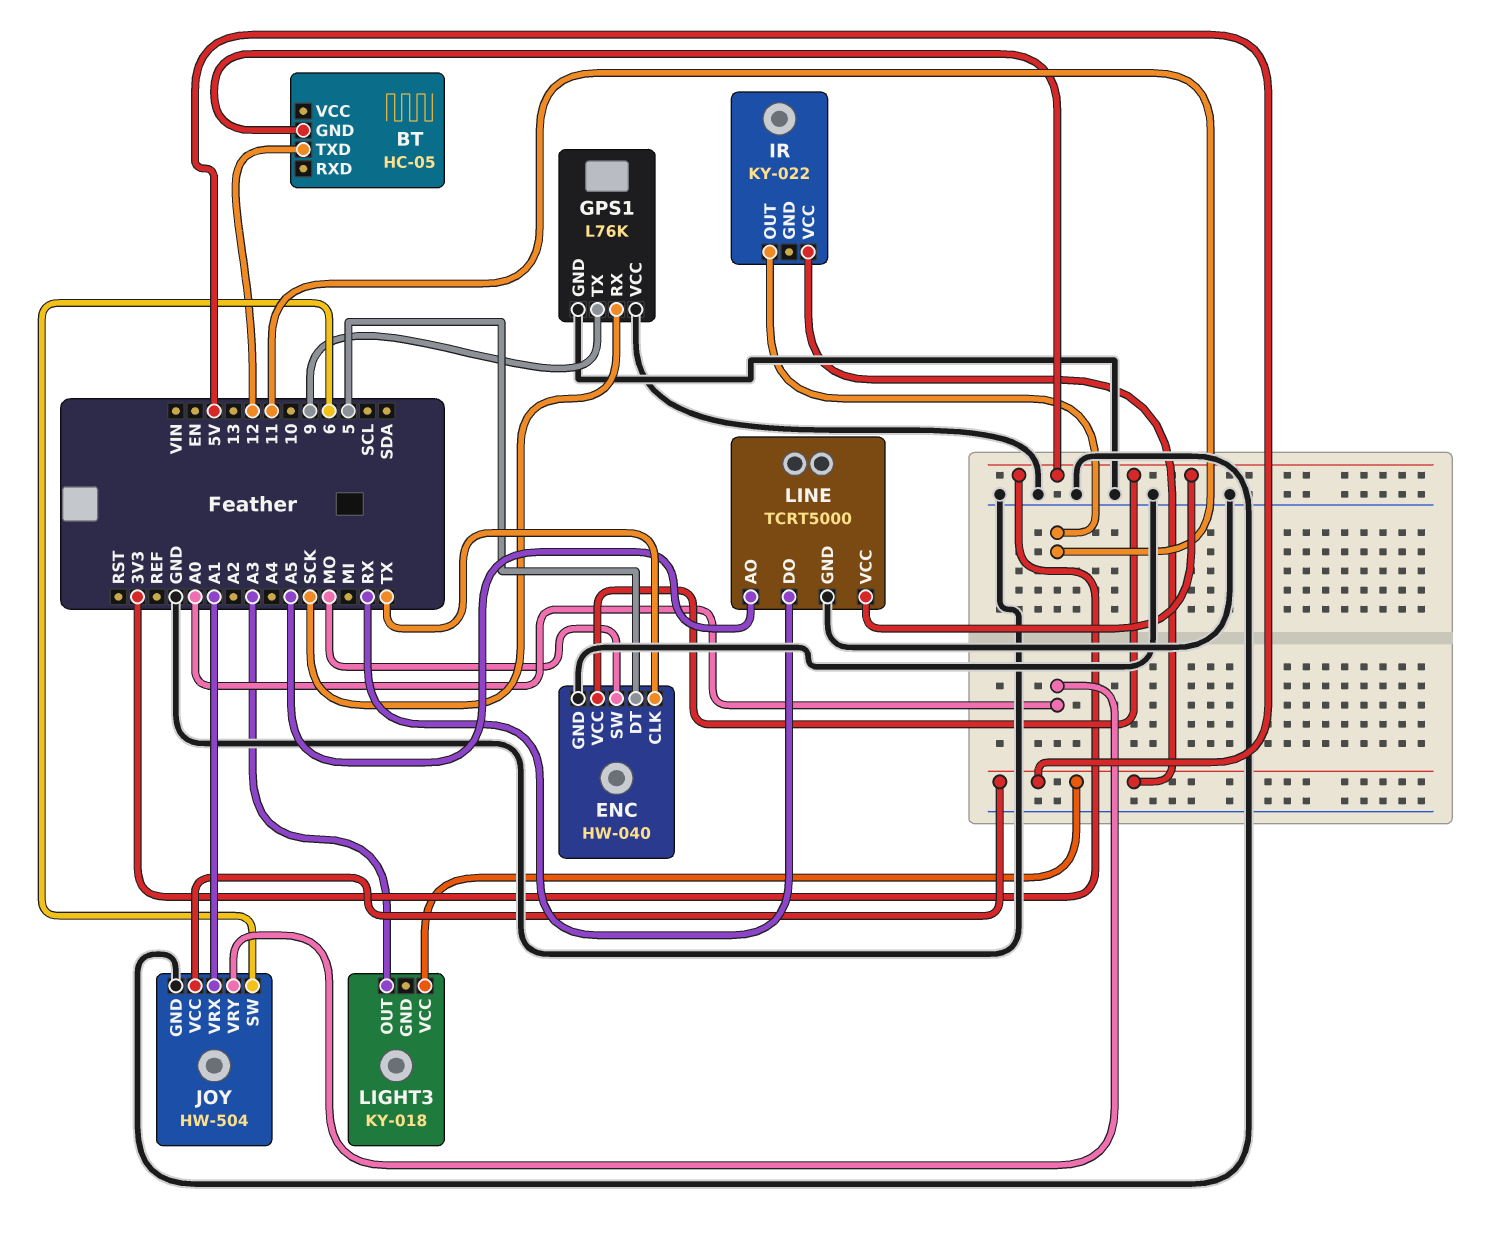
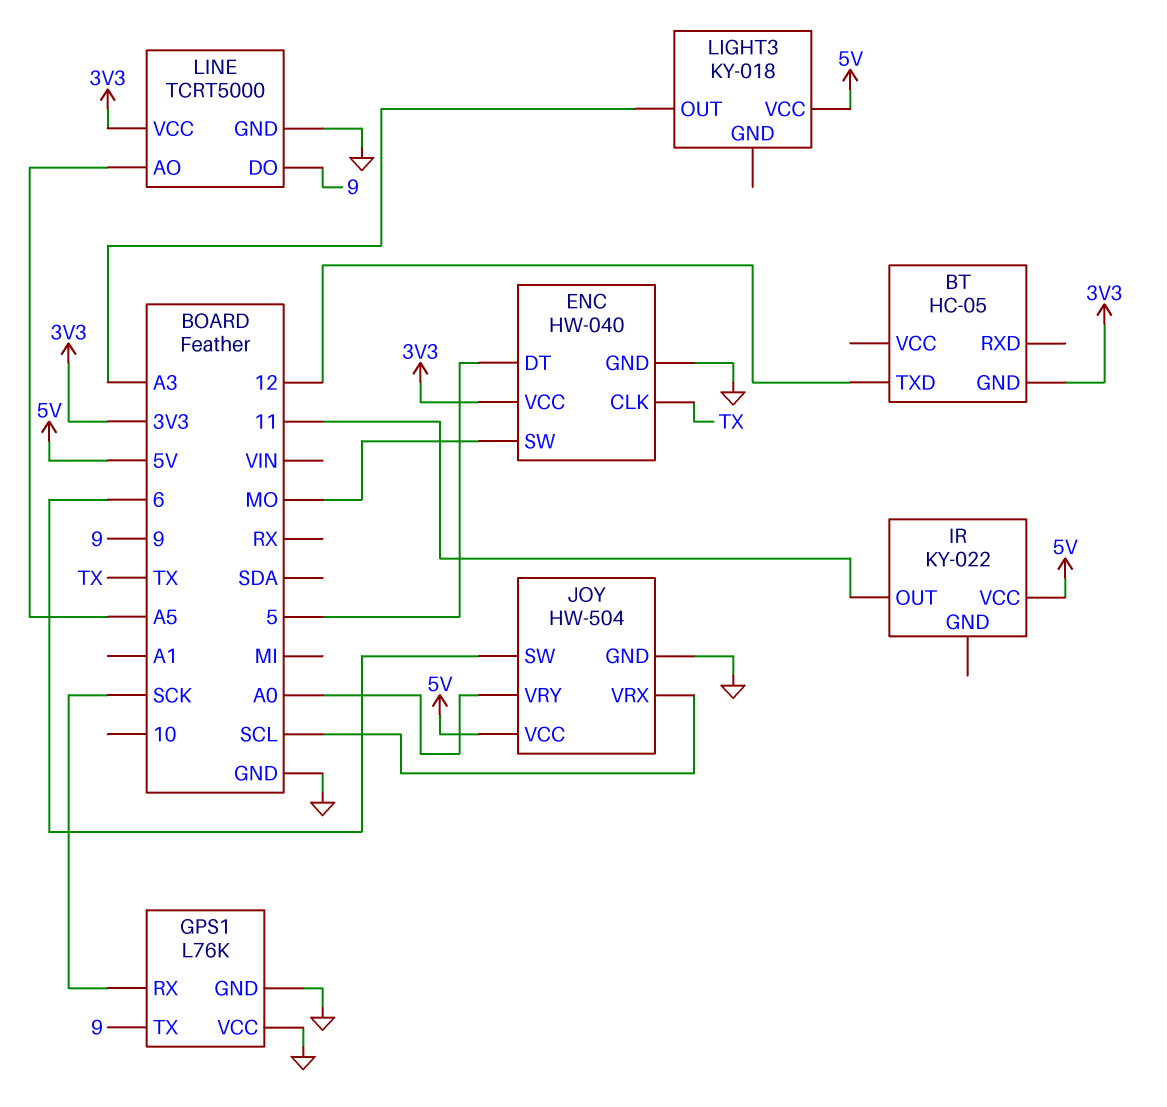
JOY pin VRX: A1 -> SCL
LINE pin DO: RX -> 9

